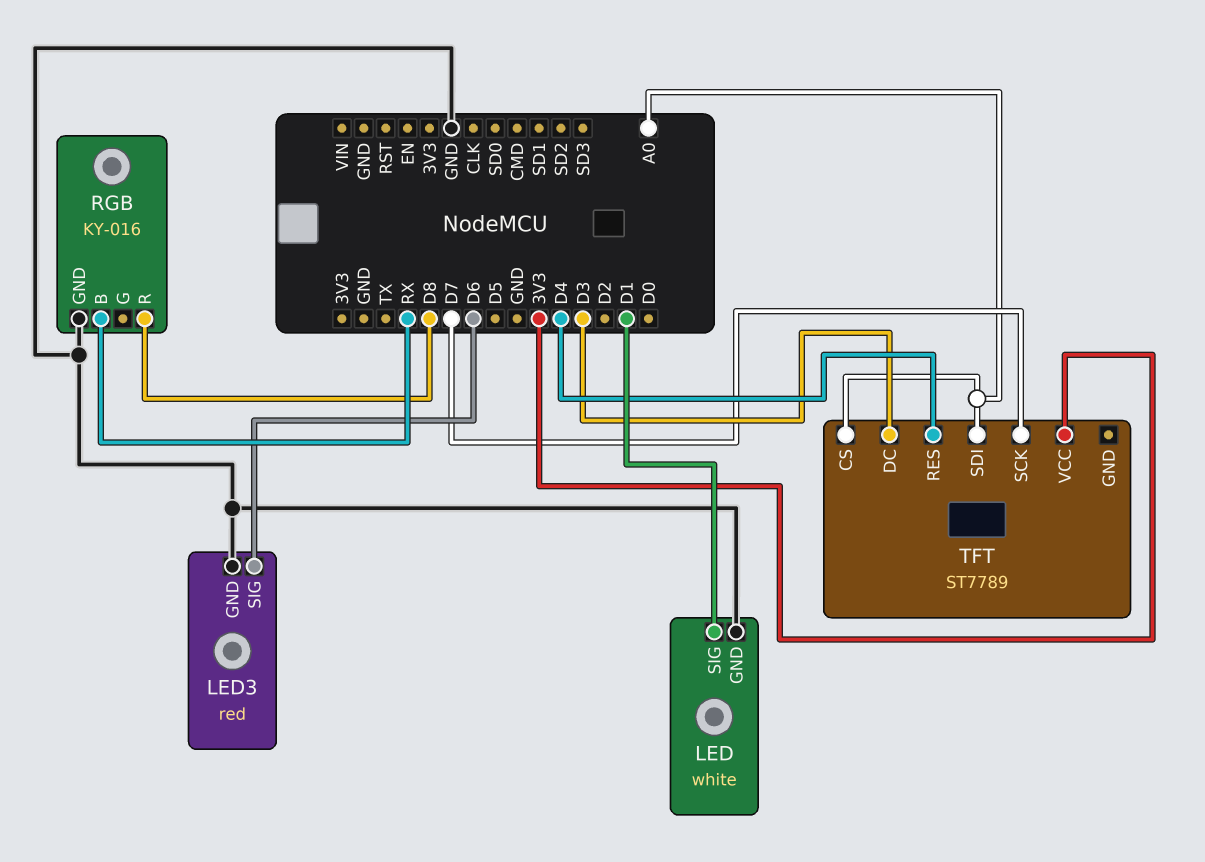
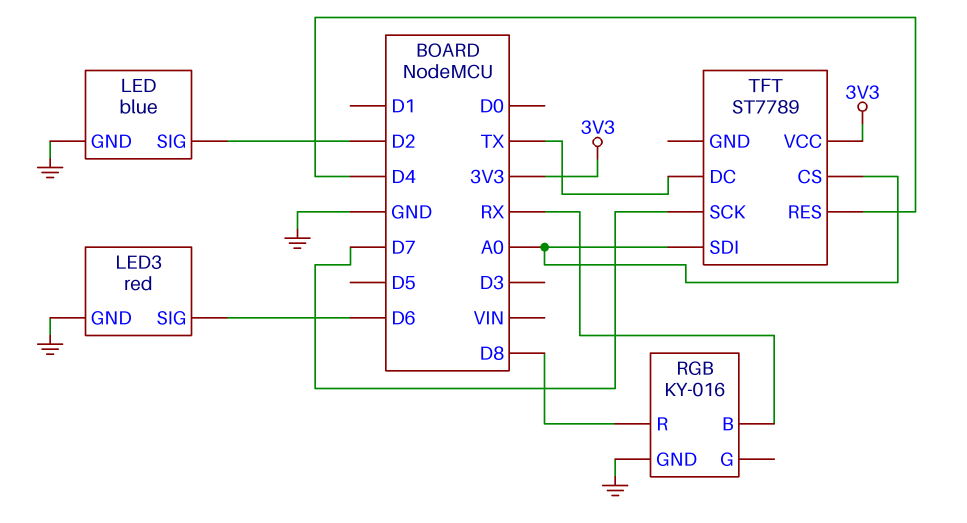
LED: white -> blue
LED pin SIG: D1 -> D2
TFT pin DC: D3 -> TX

